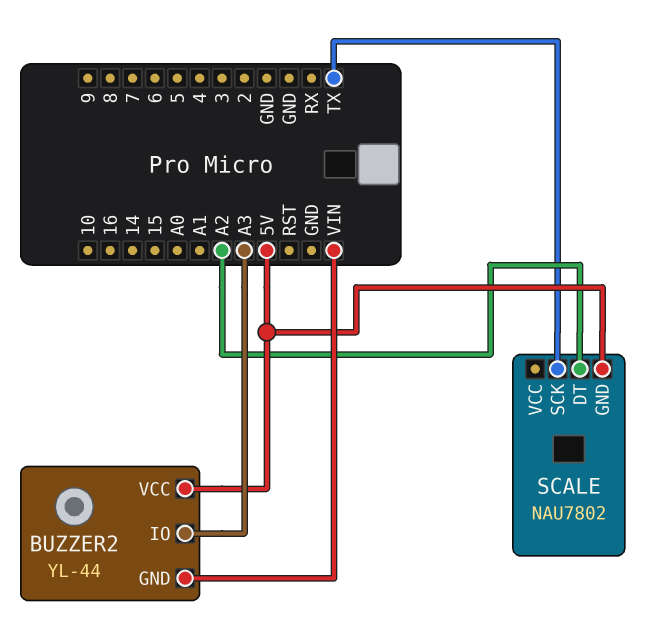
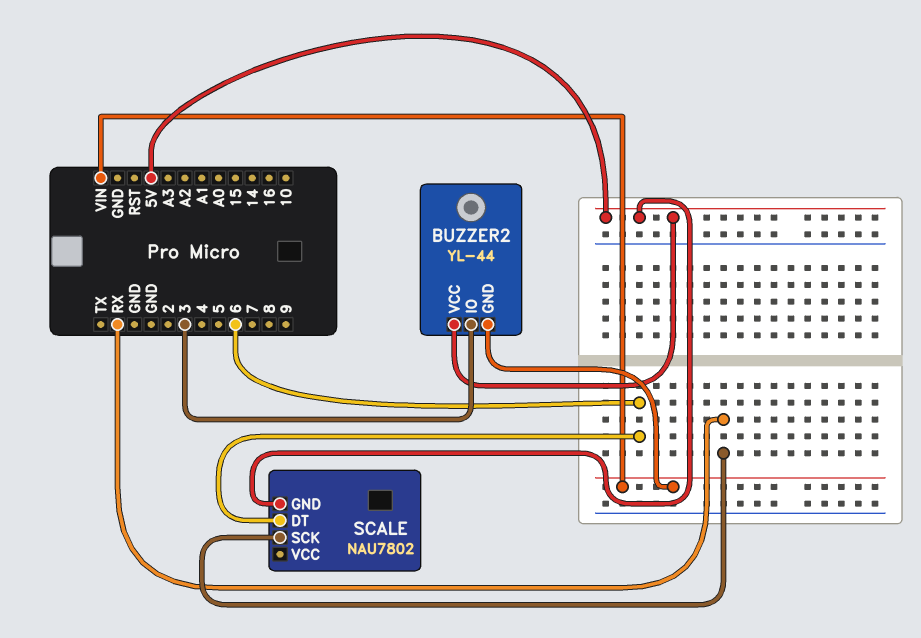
BUZZER2 pin IO: A3 -> 3
SCALE pin DT: A2 -> 6
SCALE pin SCK: TX -> RX

